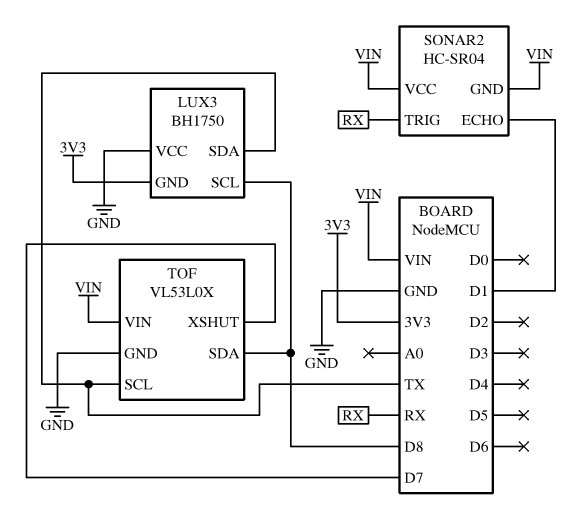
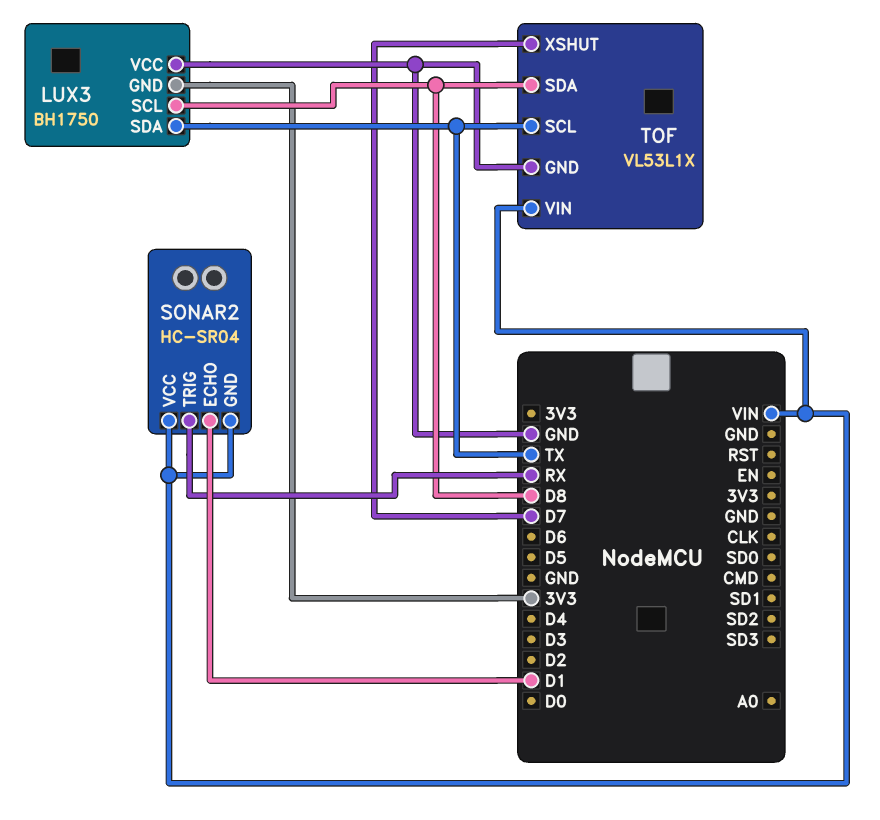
TOF: VL53L0X -> VL53L1X

